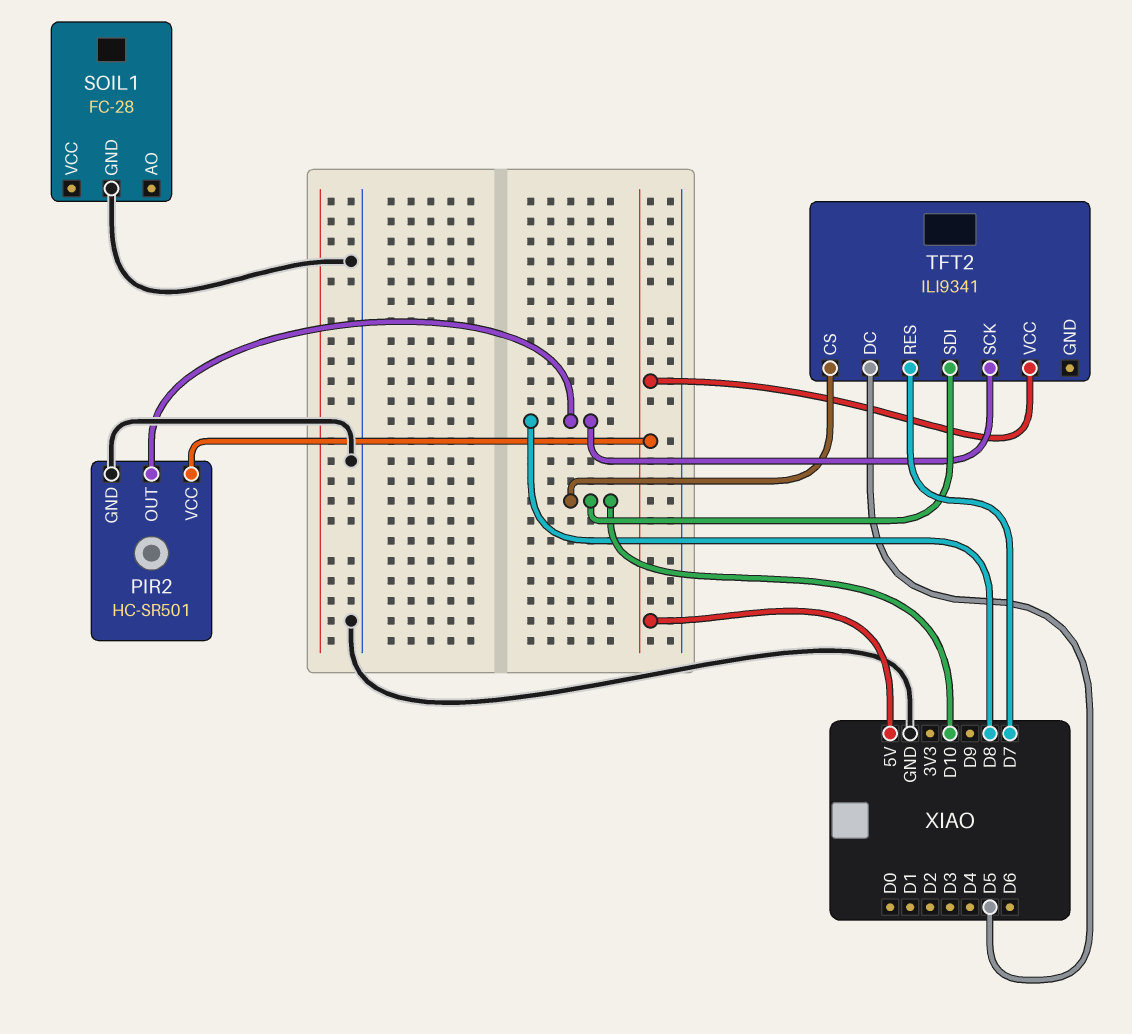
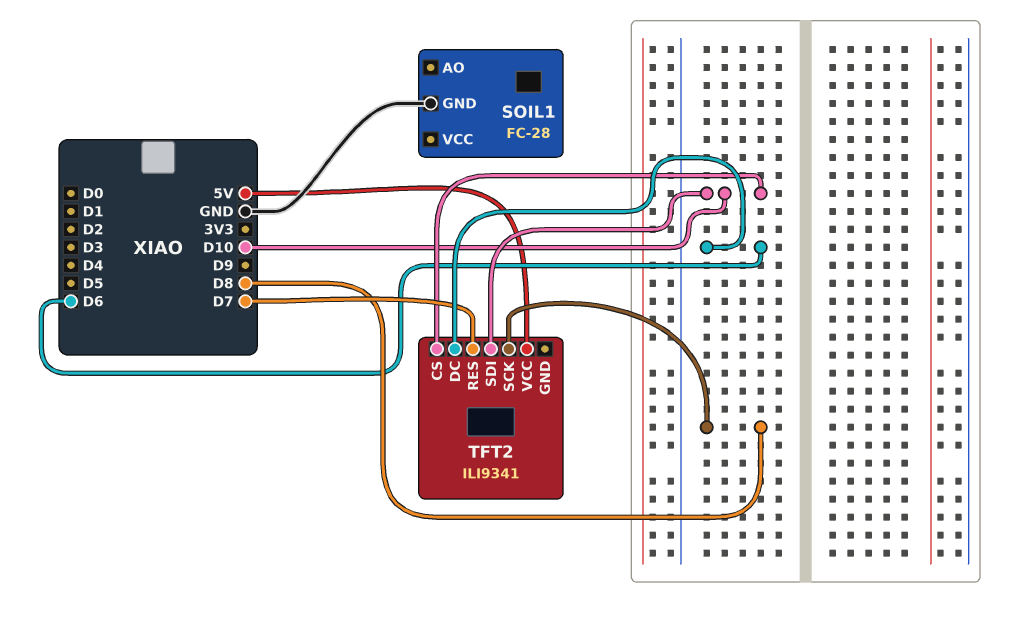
PIR2: HC-SR501 -> none
PIR2 pin GND: GND -> none
PIR2 pin OUT: D8 -> none
PIR2 pin VCC: 5V -> none
TFT2 pin DC: D5 -> D6

